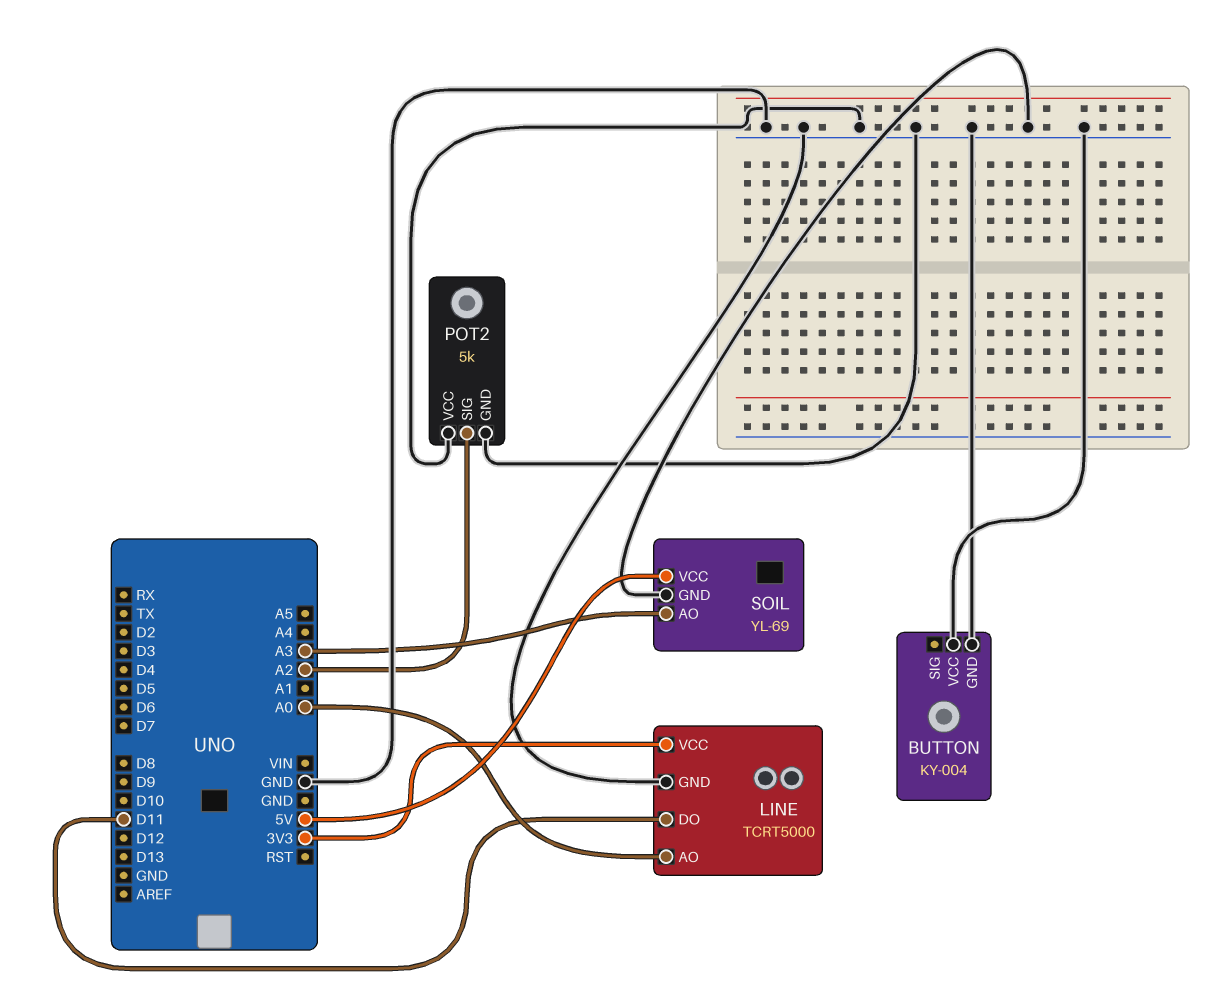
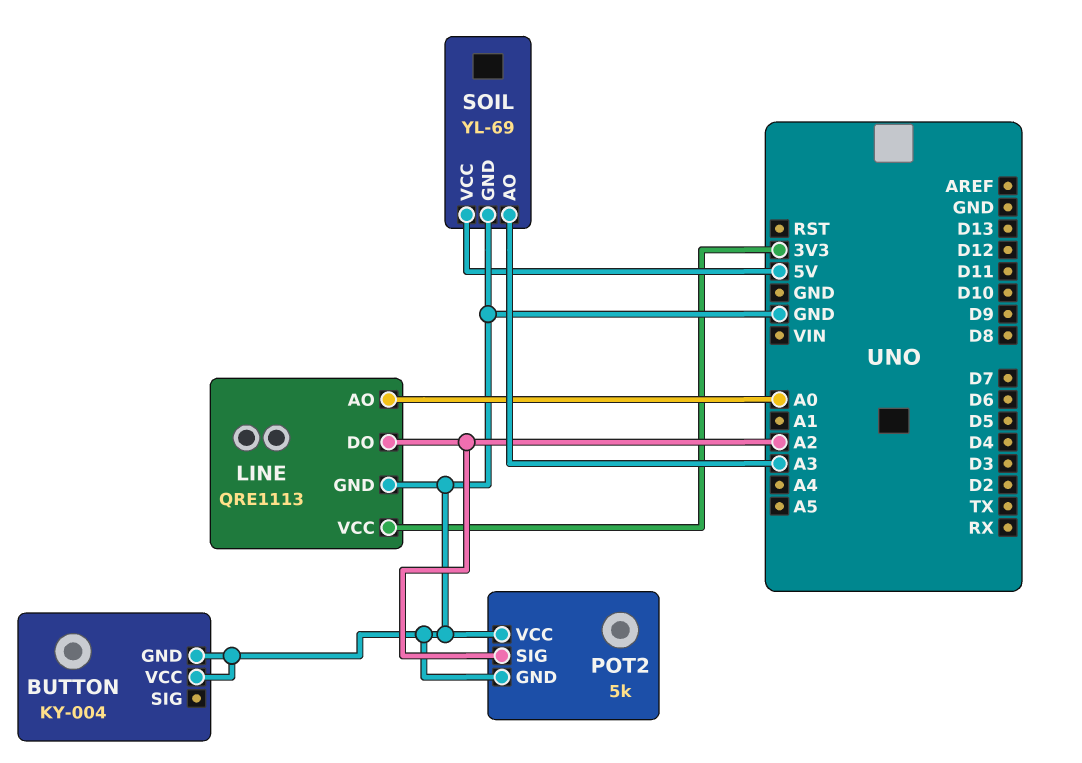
LINE: TCRT5000 -> QRE1113
LINE pin DO: D11 -> A2

